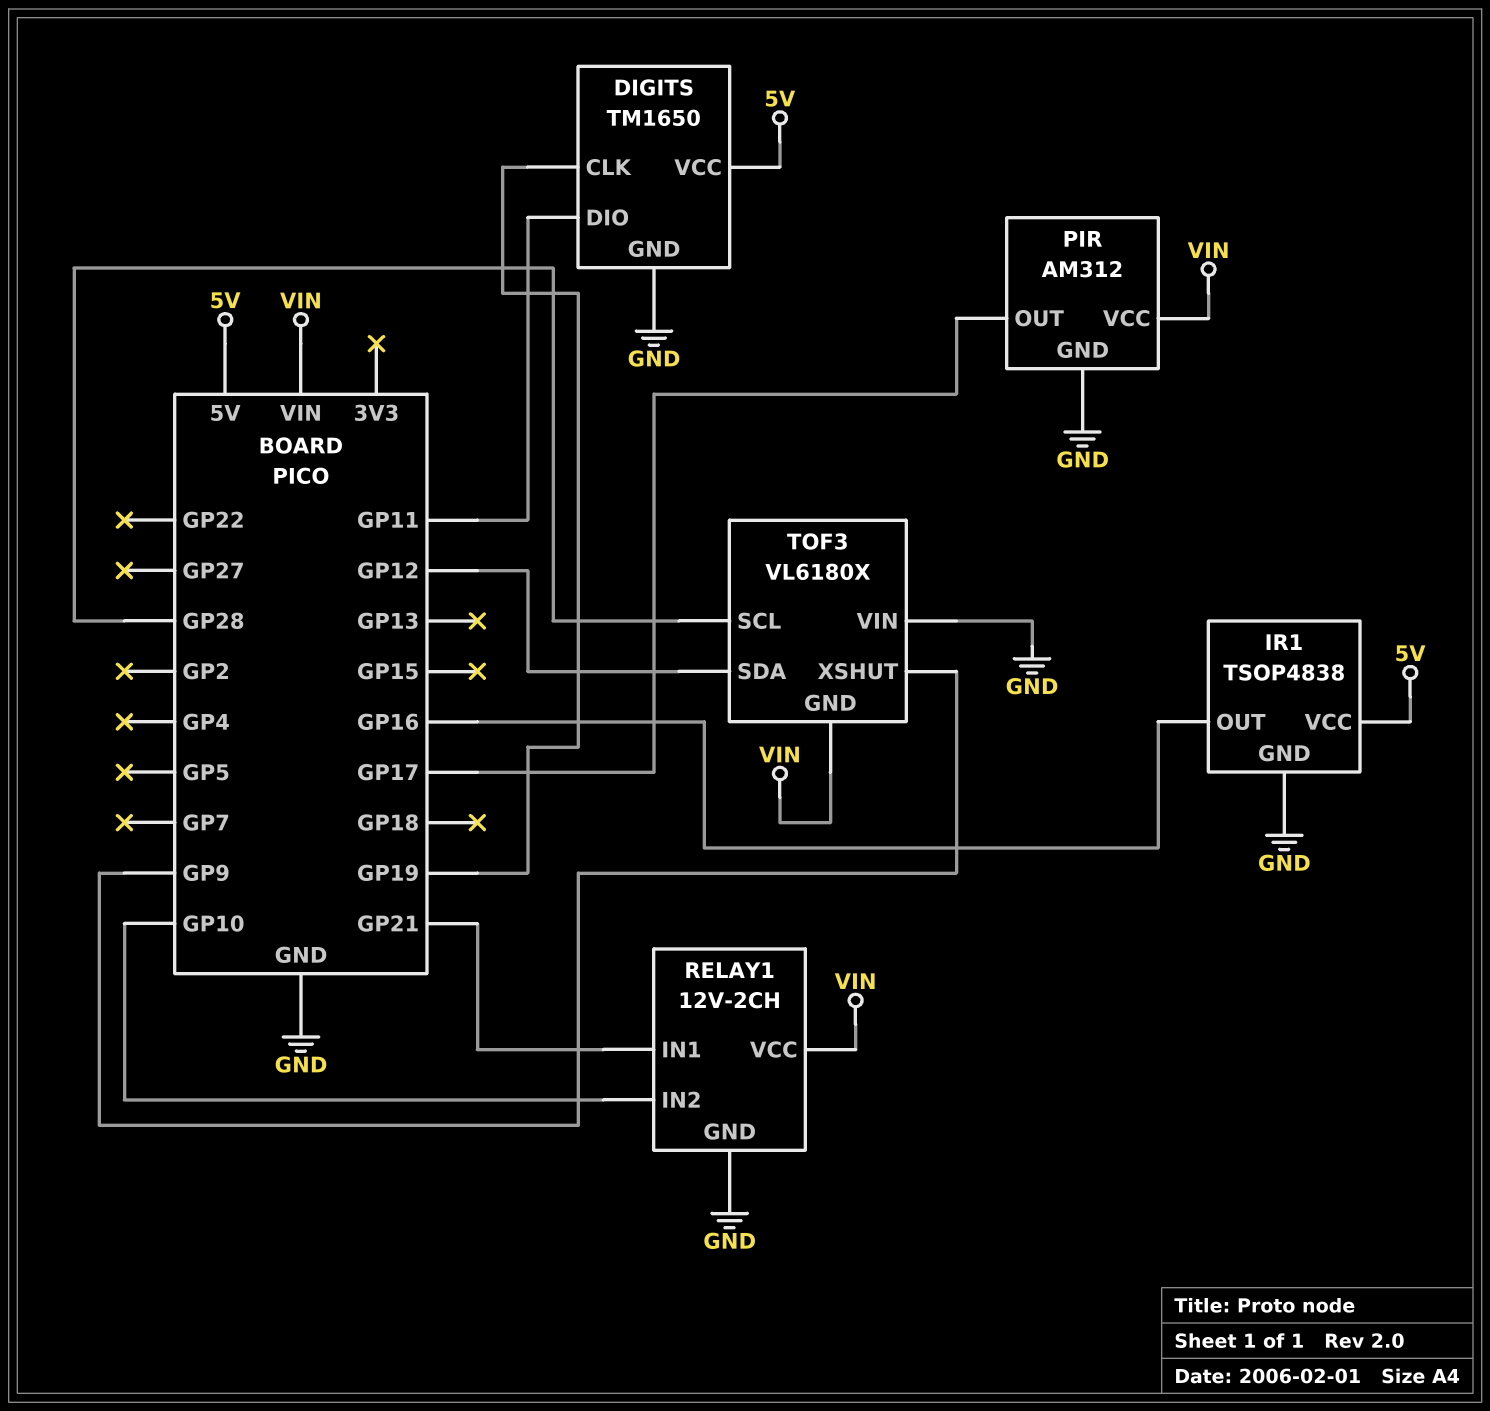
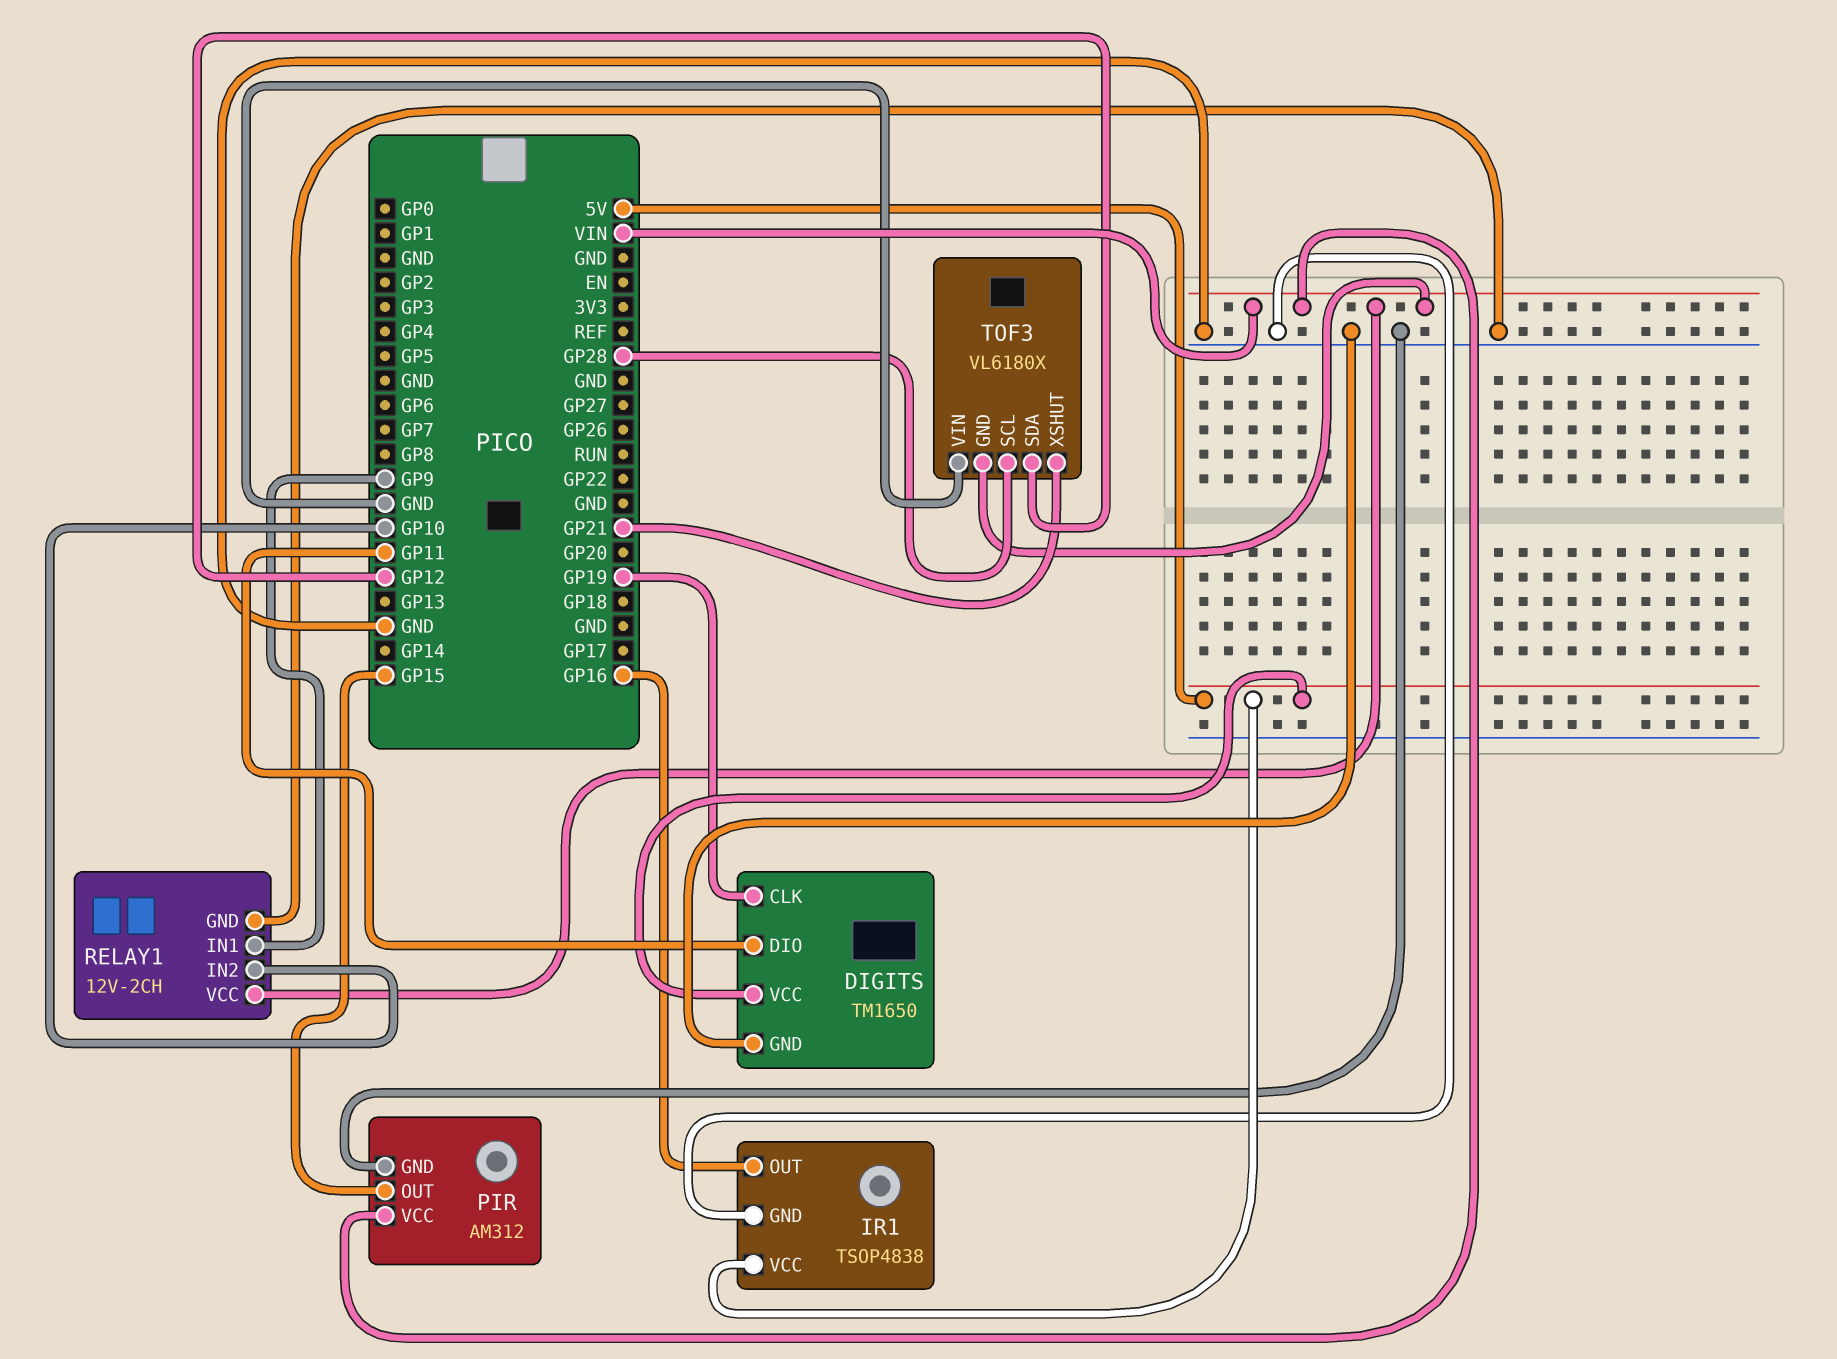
PIR pin OUT: GP17 -> GP15
RELAY1 pin IN1: GP21 -> GP9
TOF3 pin XSHUT: GP9 -> GP21

